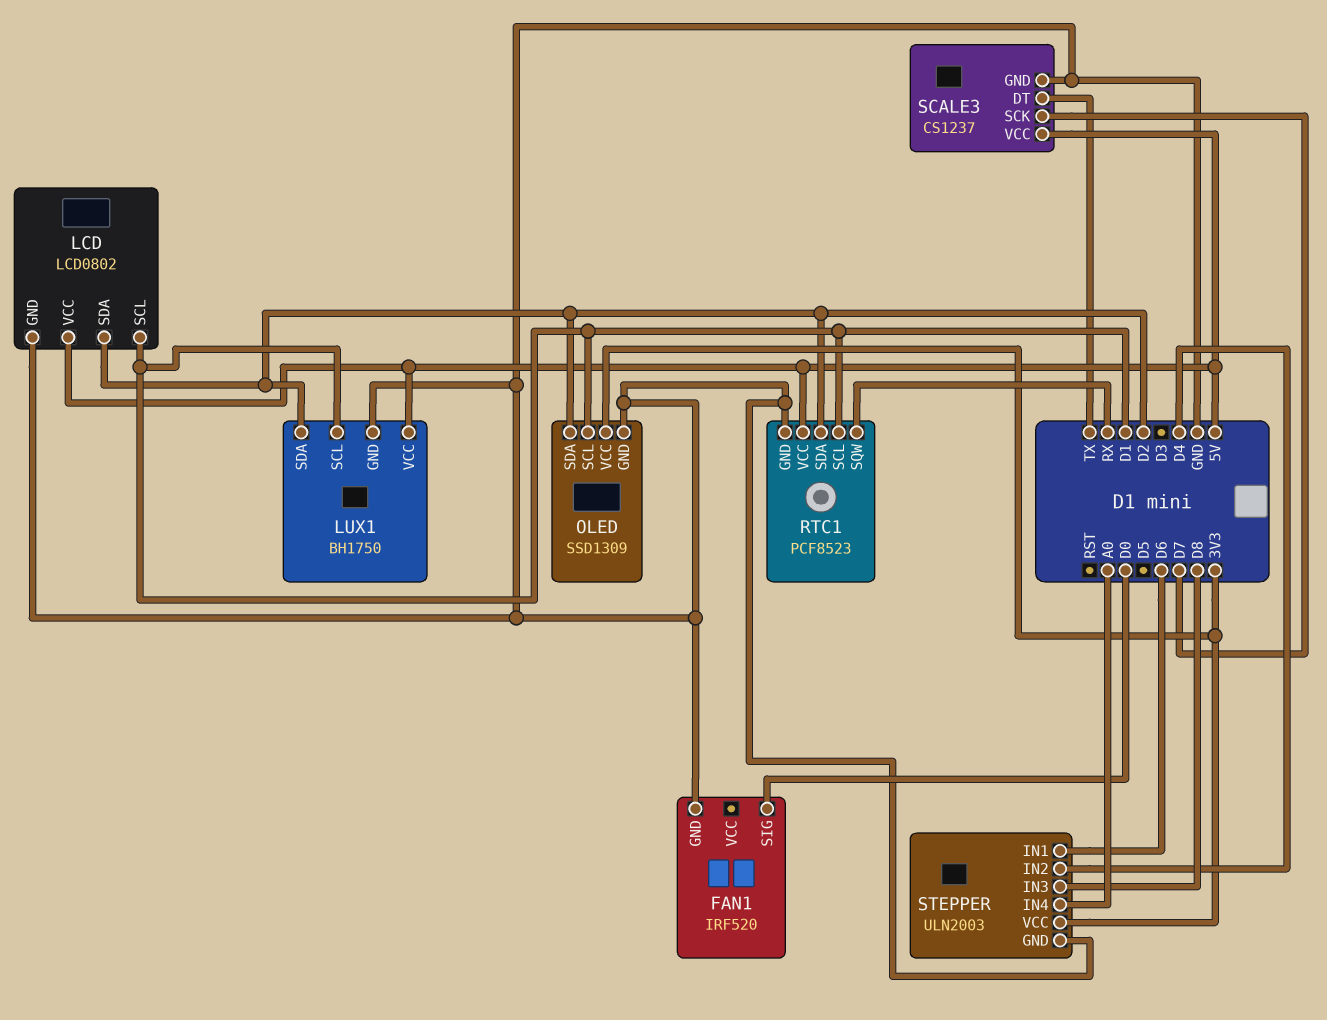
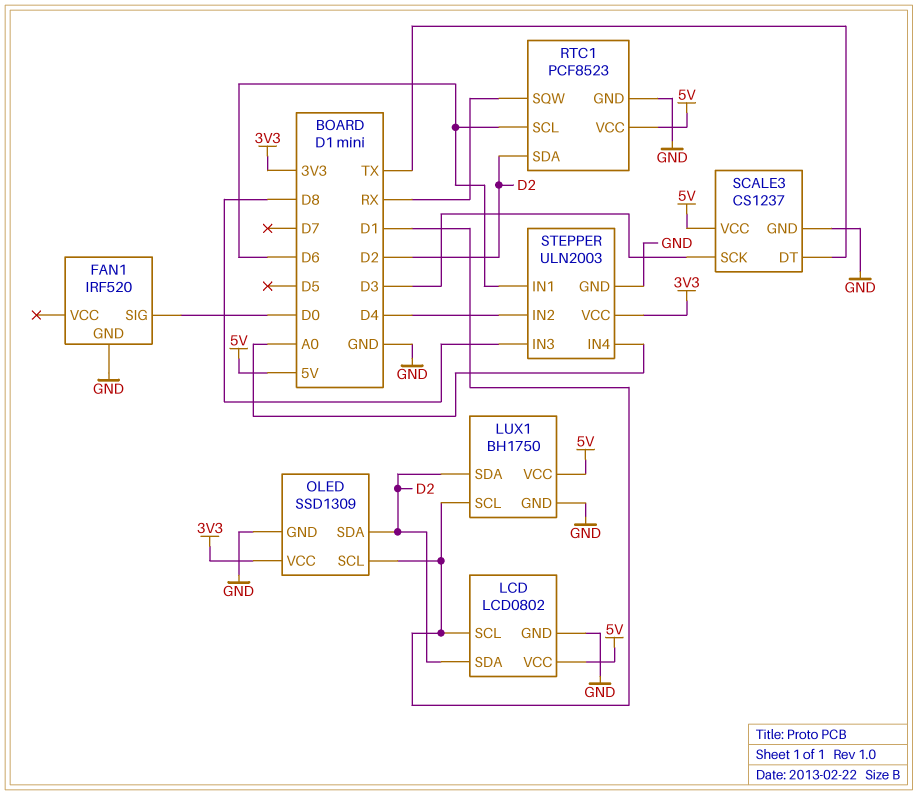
RTC1 pin SCL: D1 -> D6
SCALE3 pin SCK: D7 -> D3

